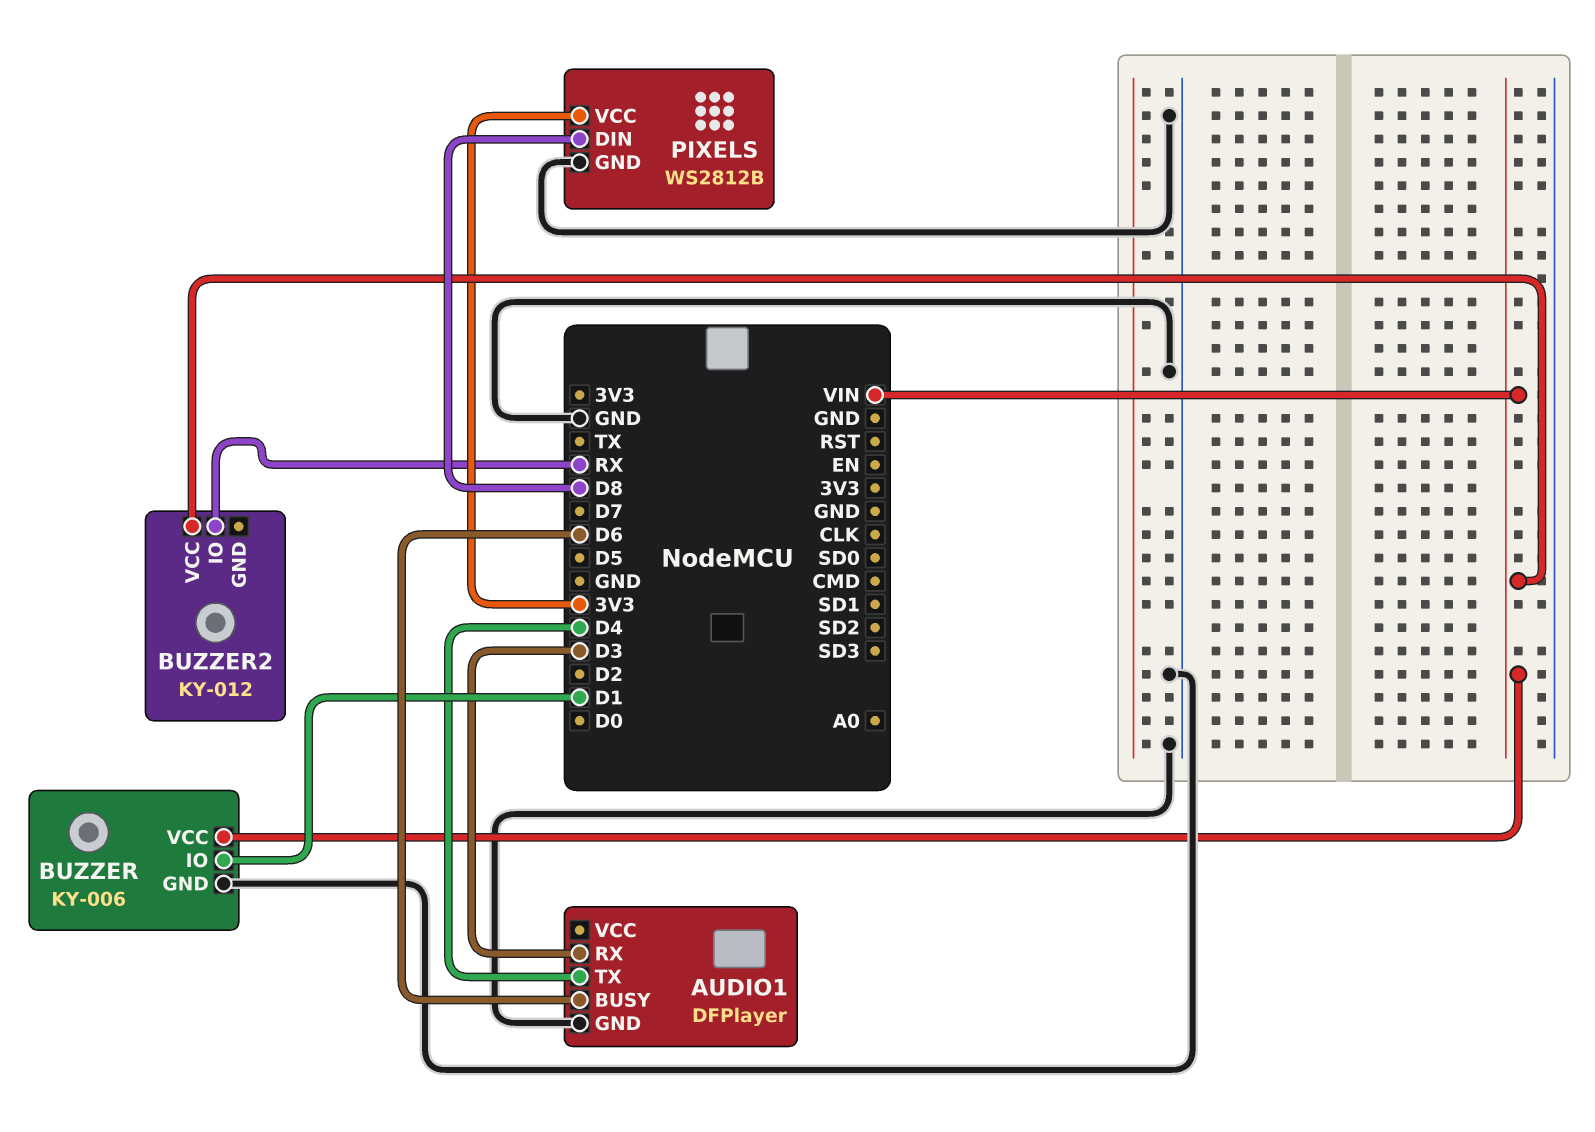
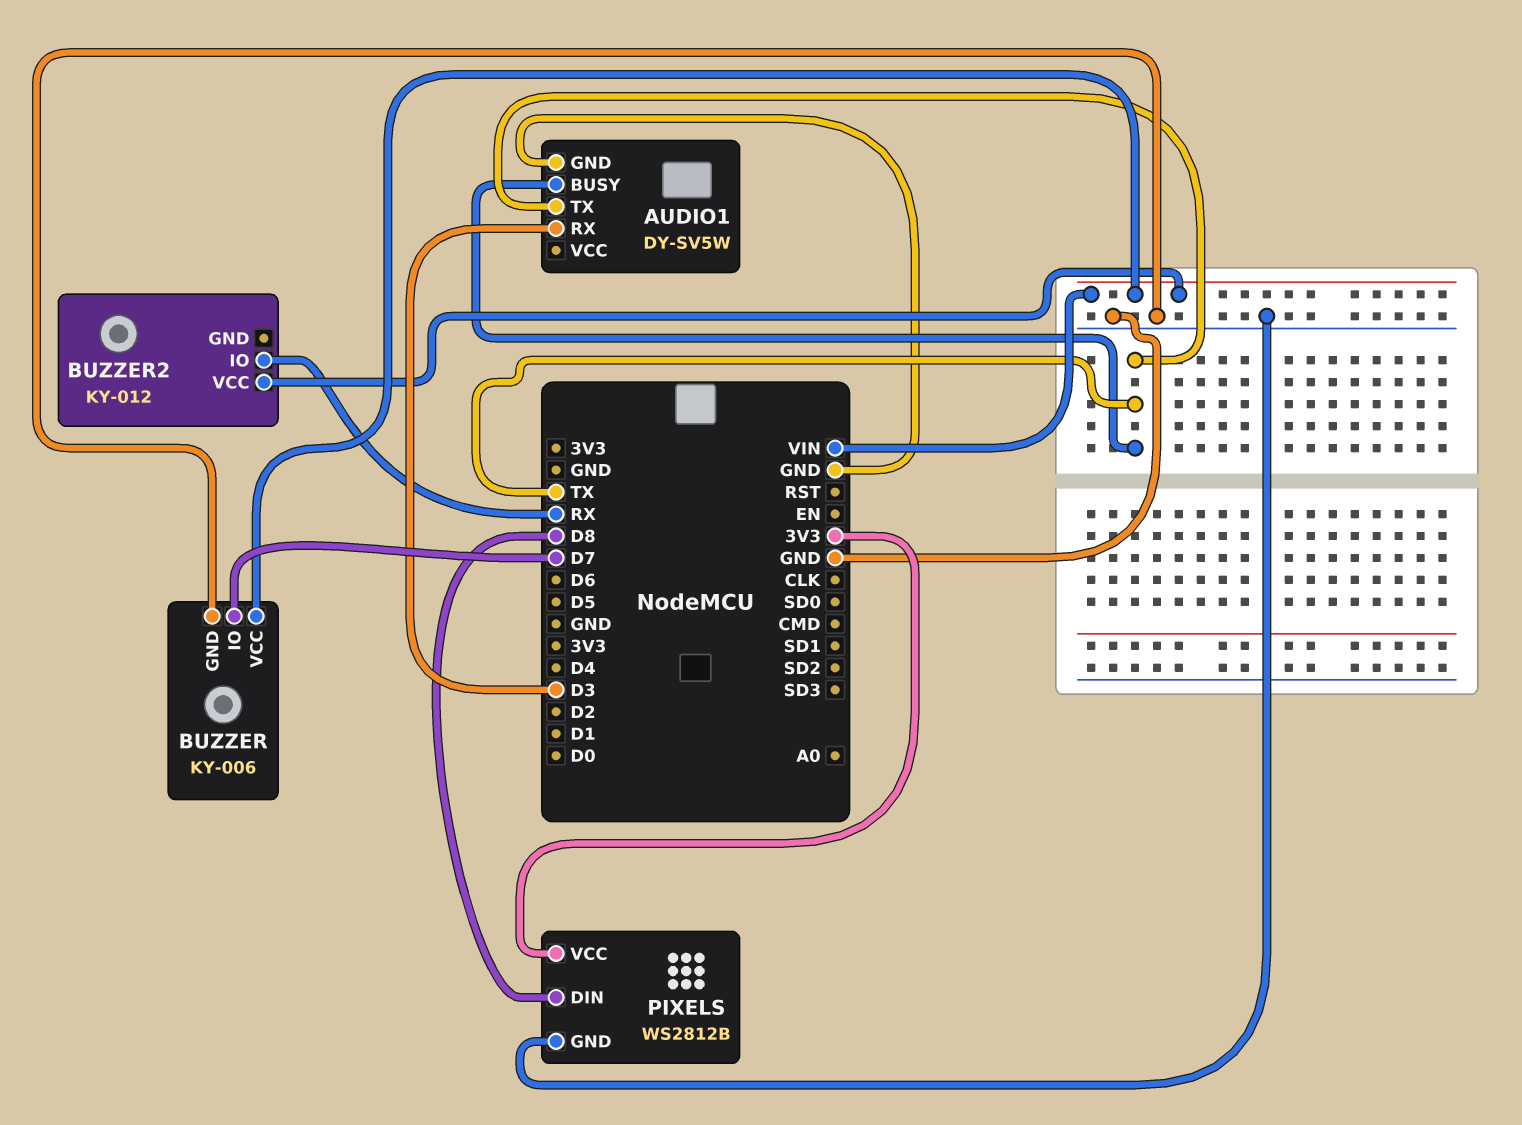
AUDIO1: DFPlayer -> DY-SV5W
AUDIO1 pin BUSY: D6 -> TX
AUDIO1 pin TX: D4 -> TX
BUZZER pin IO: D1 -> D7

